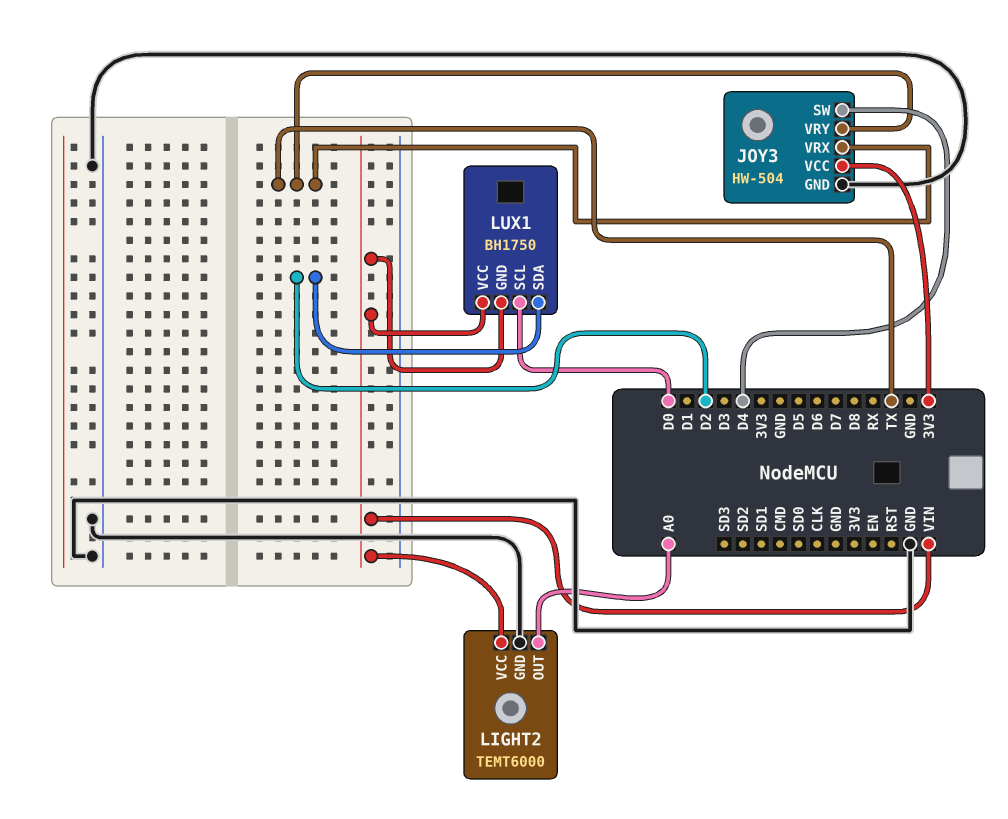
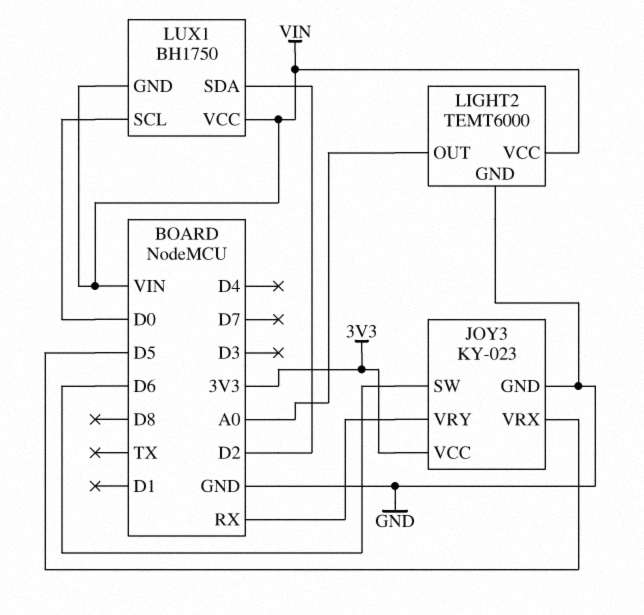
JOY3: HW-504 -> KY-023
JOY3 pin SW: D4 -> D6
JOY3 pin VRX: TX -> D5
JOY3 pin VRY: TX -> RX

